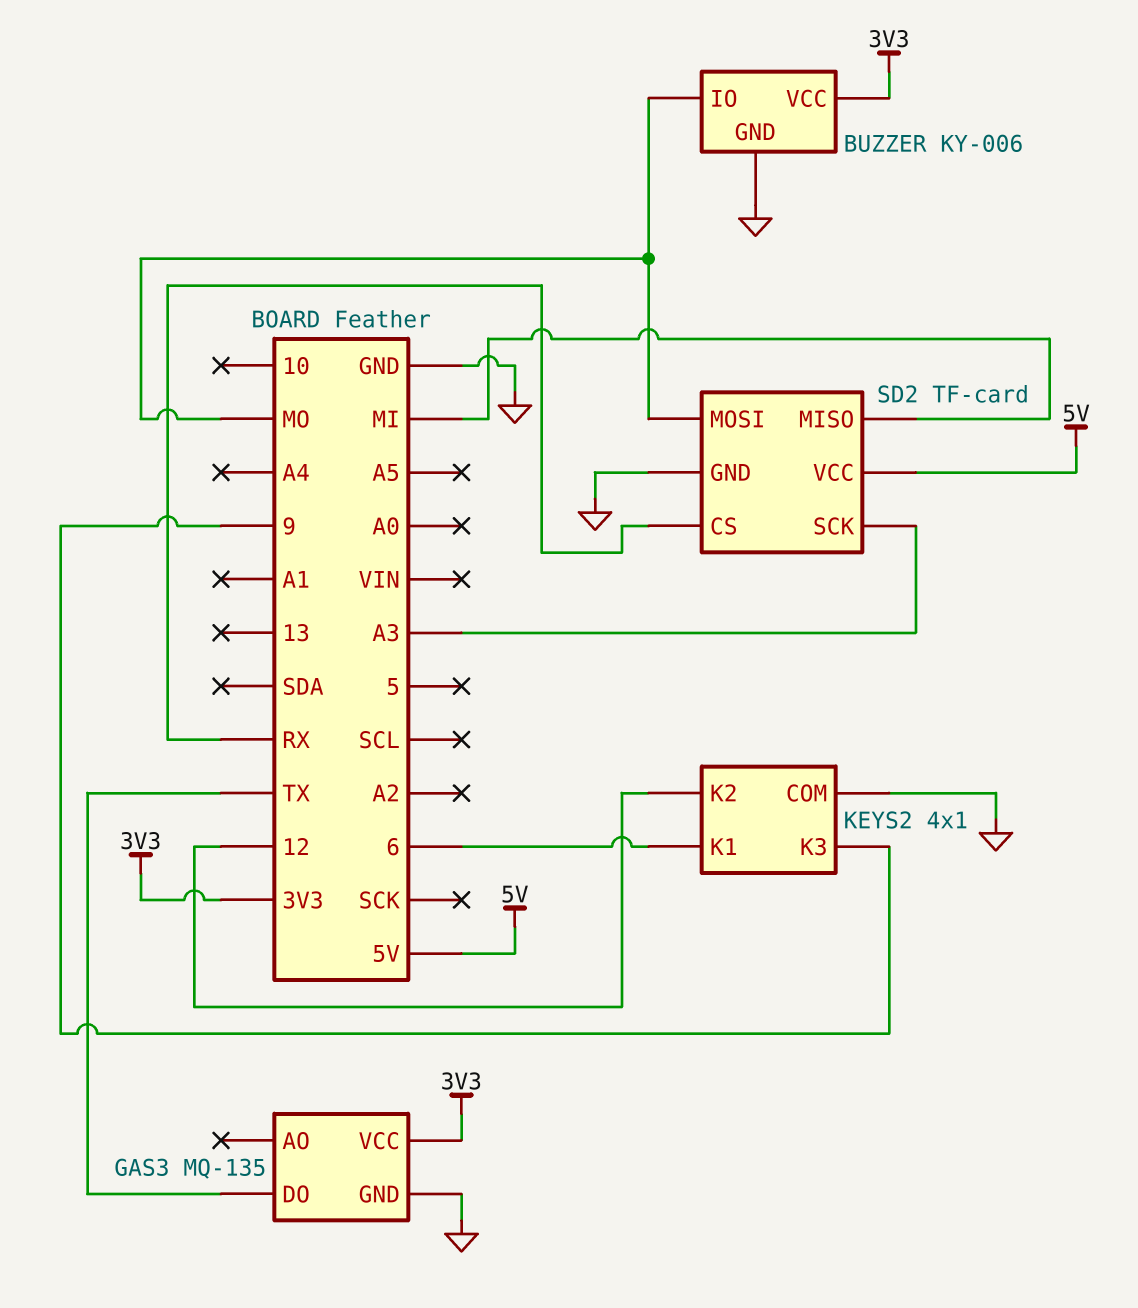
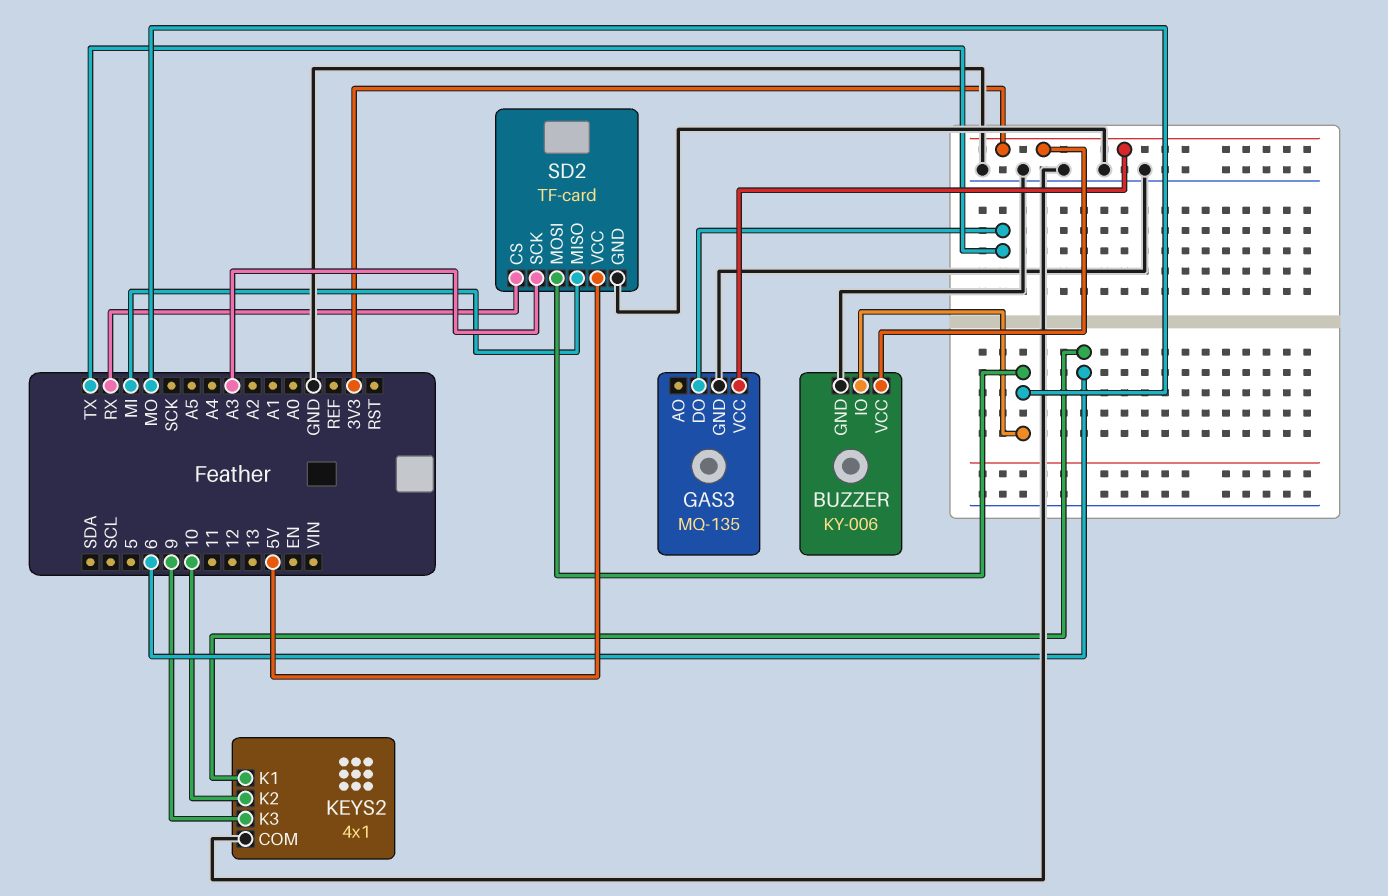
KEYS2 pin K2: 12 -> 10

